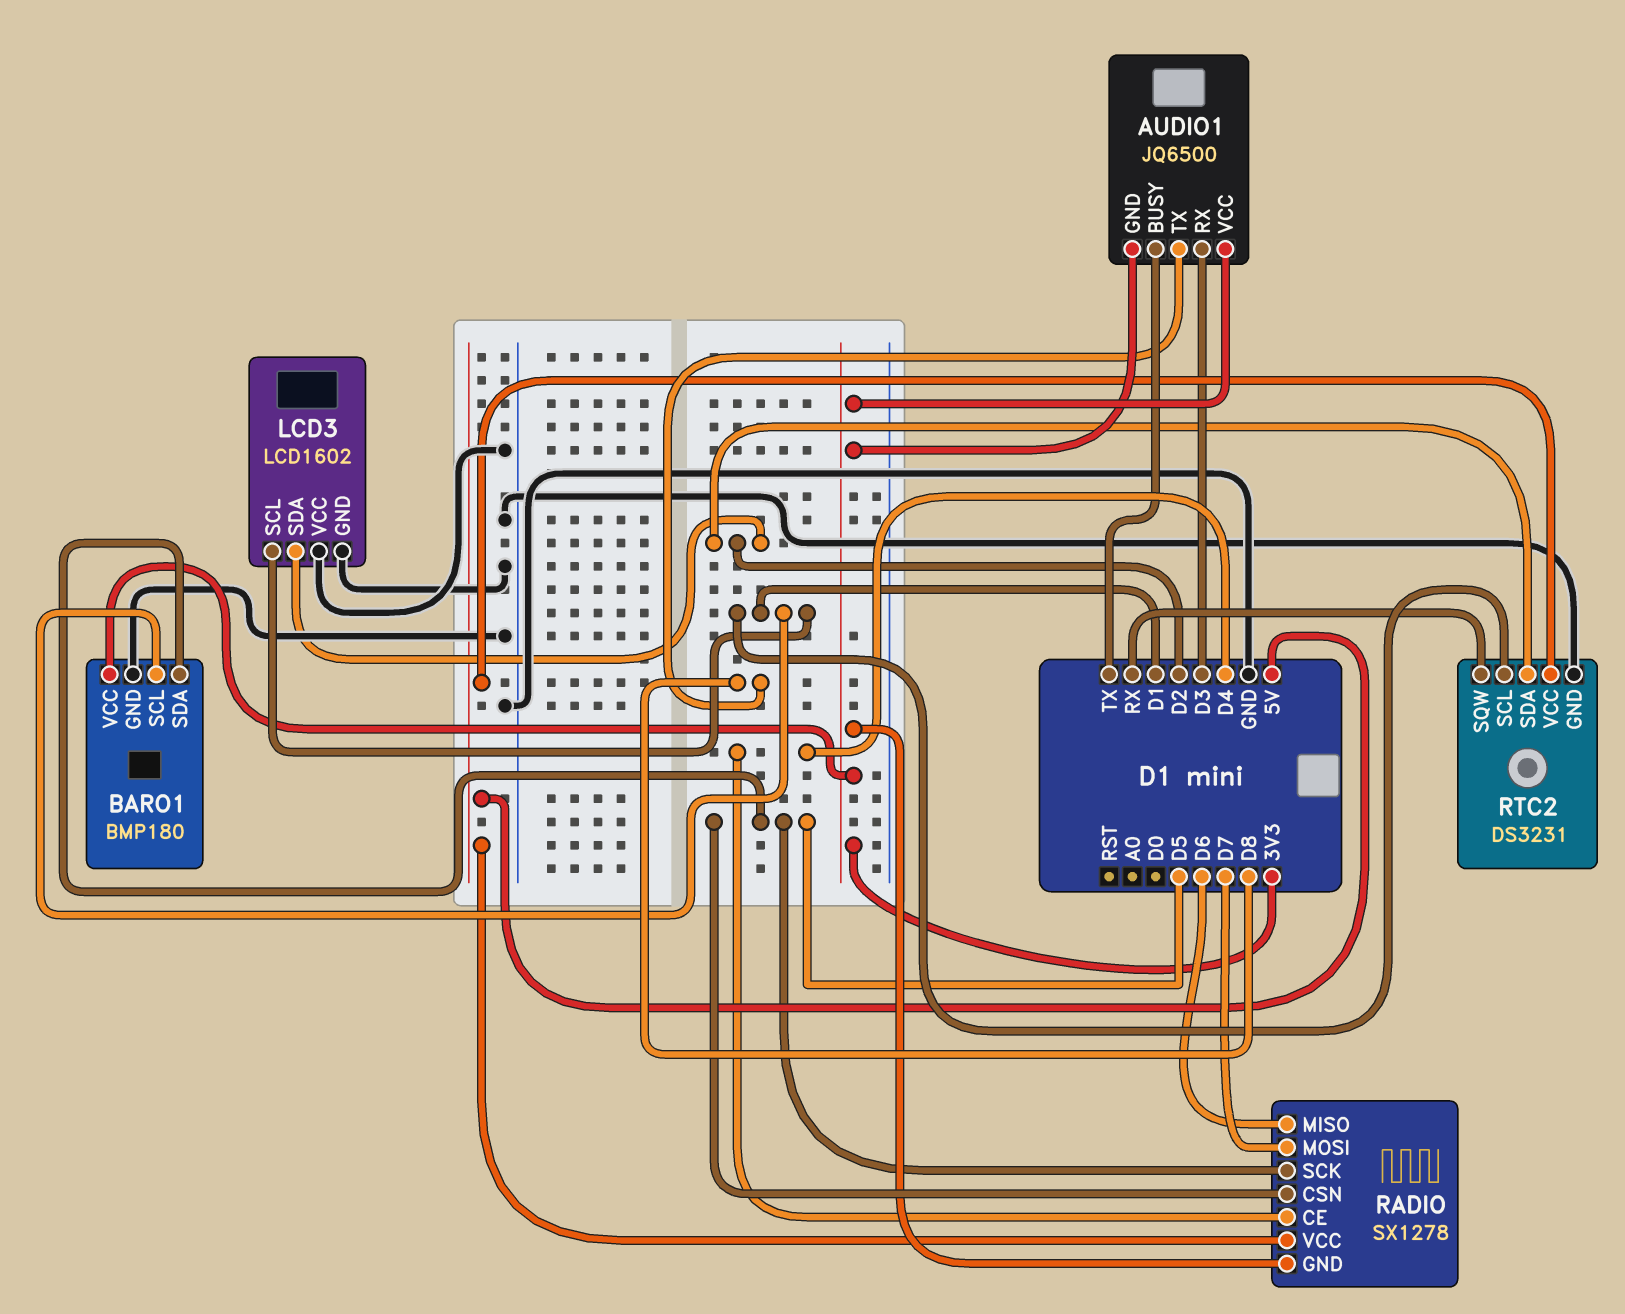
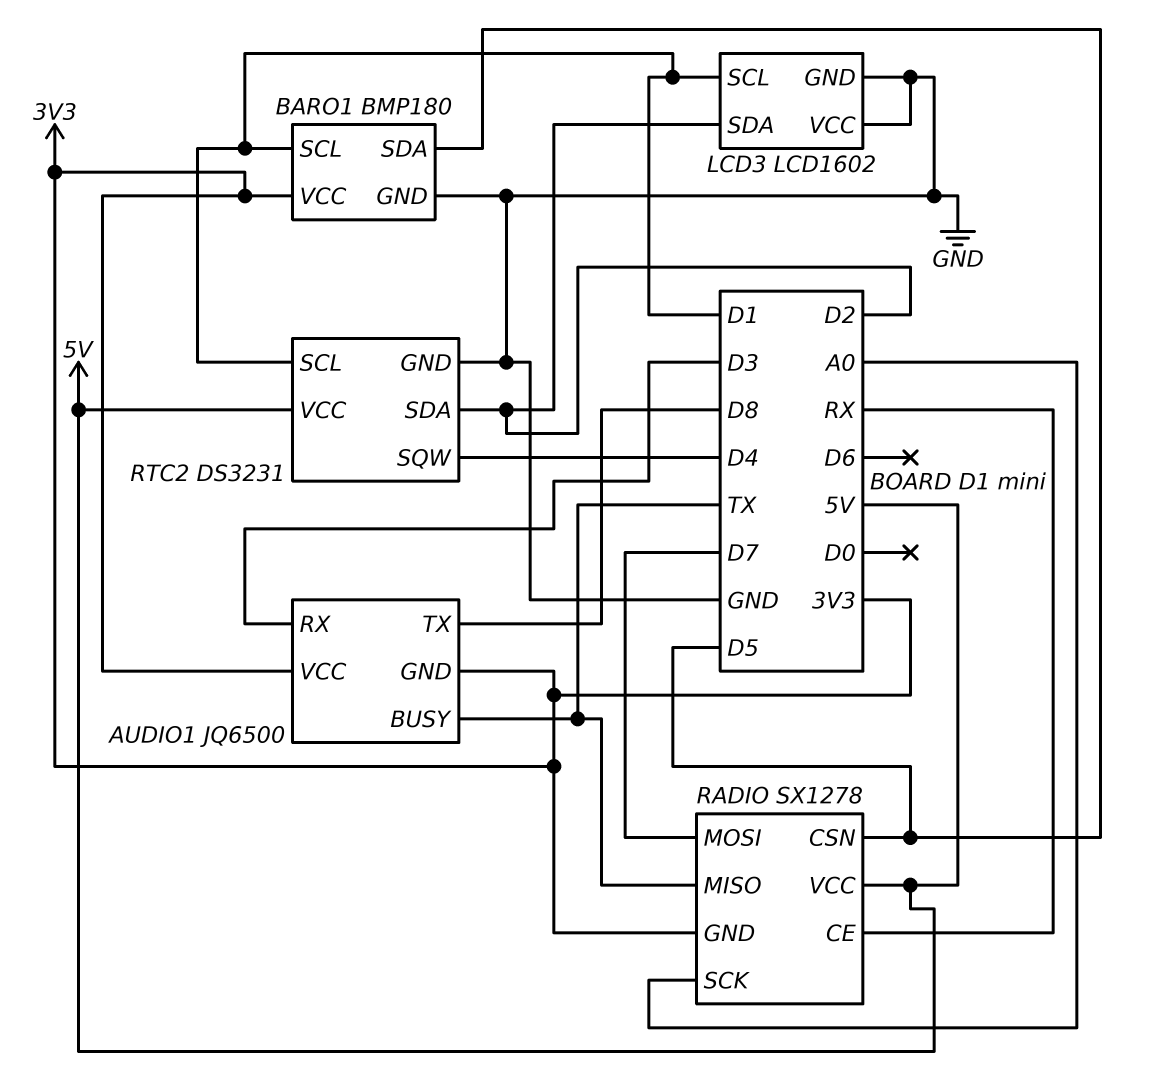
RADIO pin CE: D4 -> RX
RADIO pin MISO: D6 -> TX
RADIO pin SCK: D5 -> A0
RTC2 pin SQW: RX -> D4

